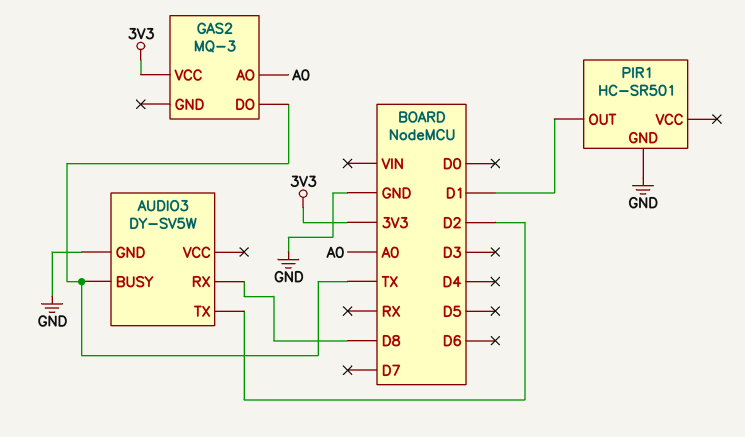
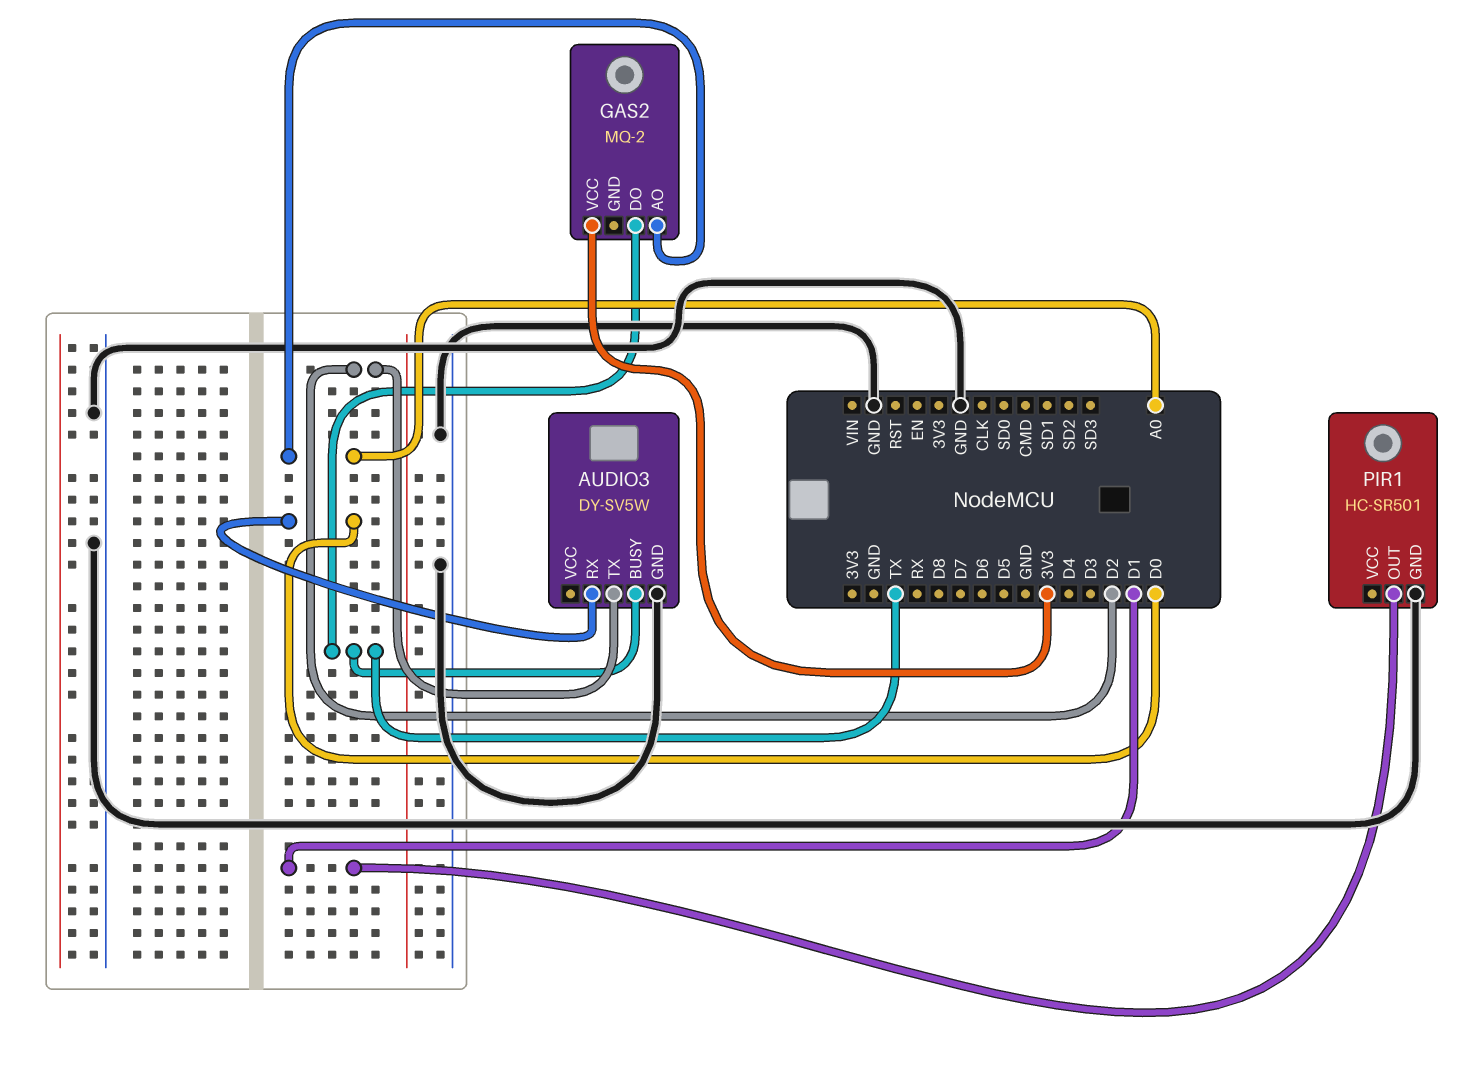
AUDIO3 pin RX: D8 -> D0
GAS2: MQ-3 -> MQ-2

